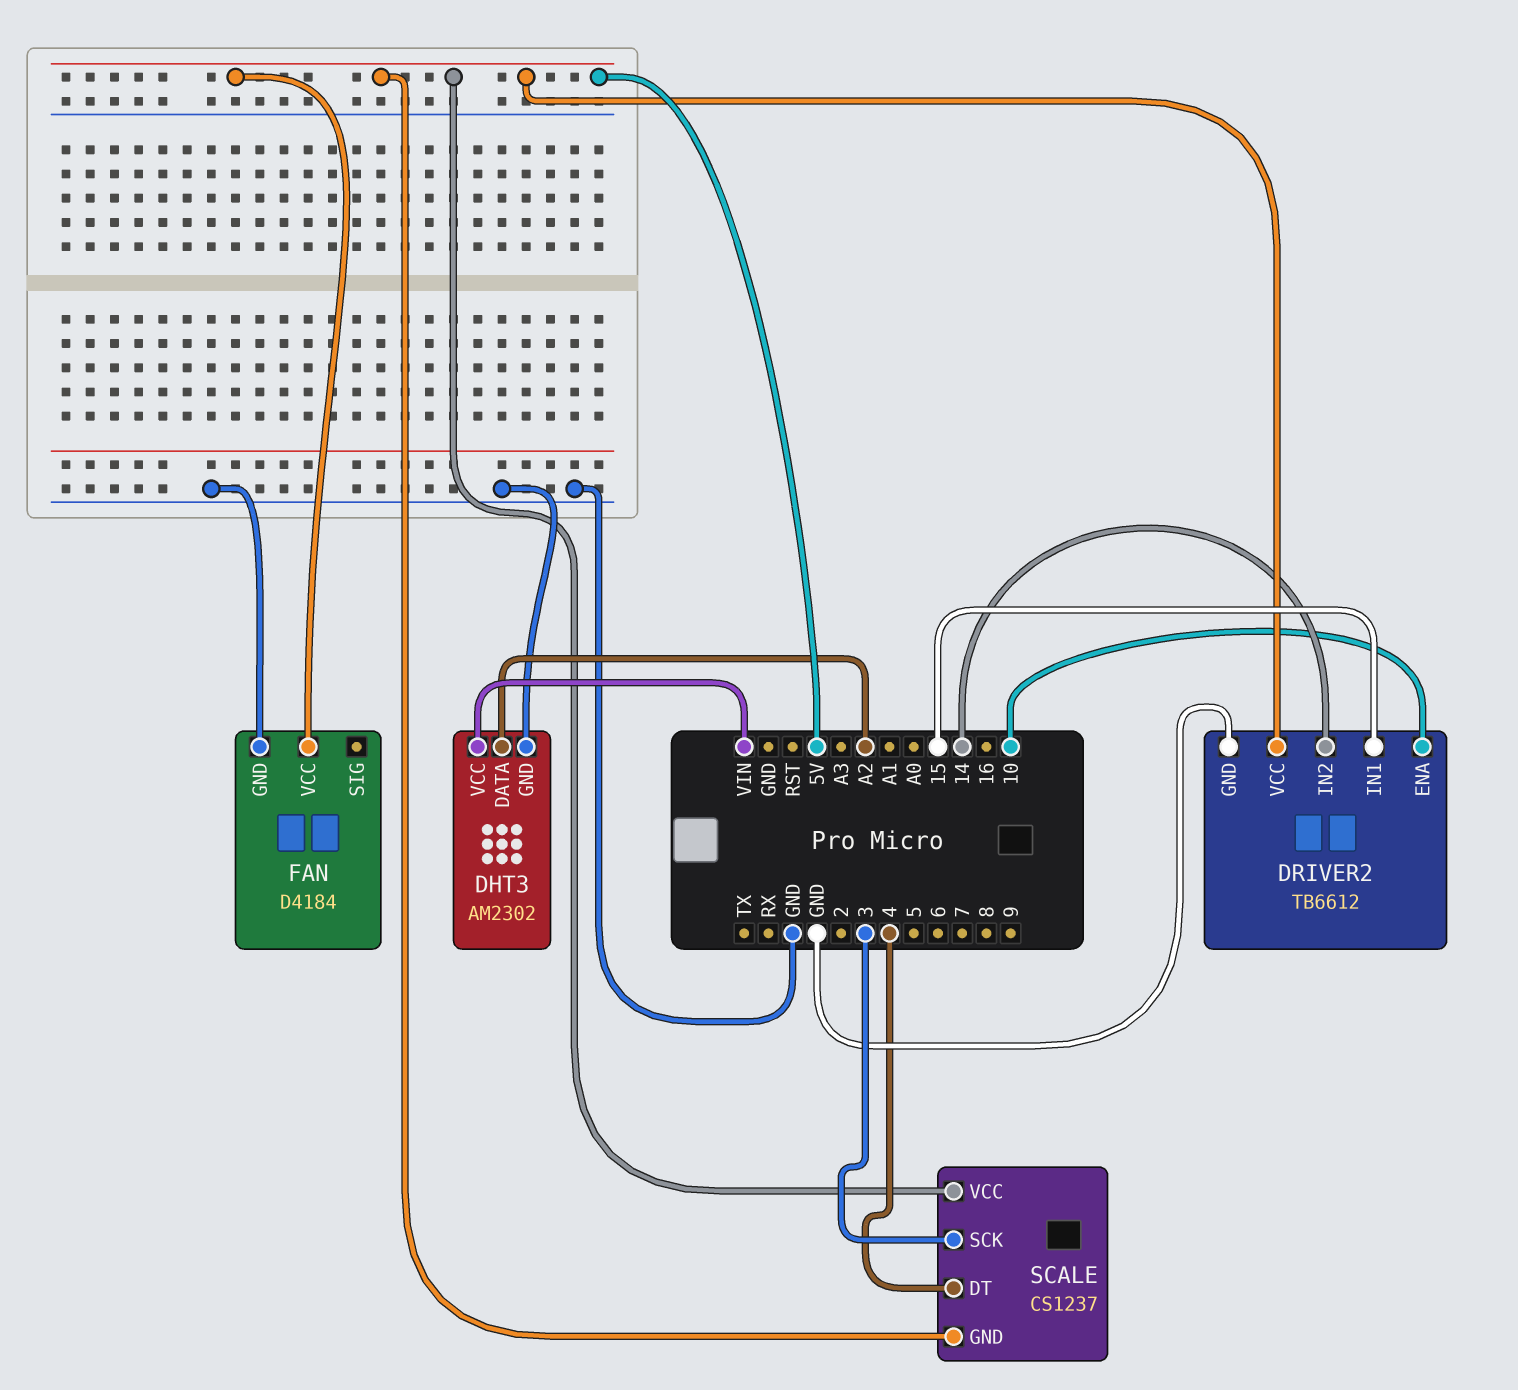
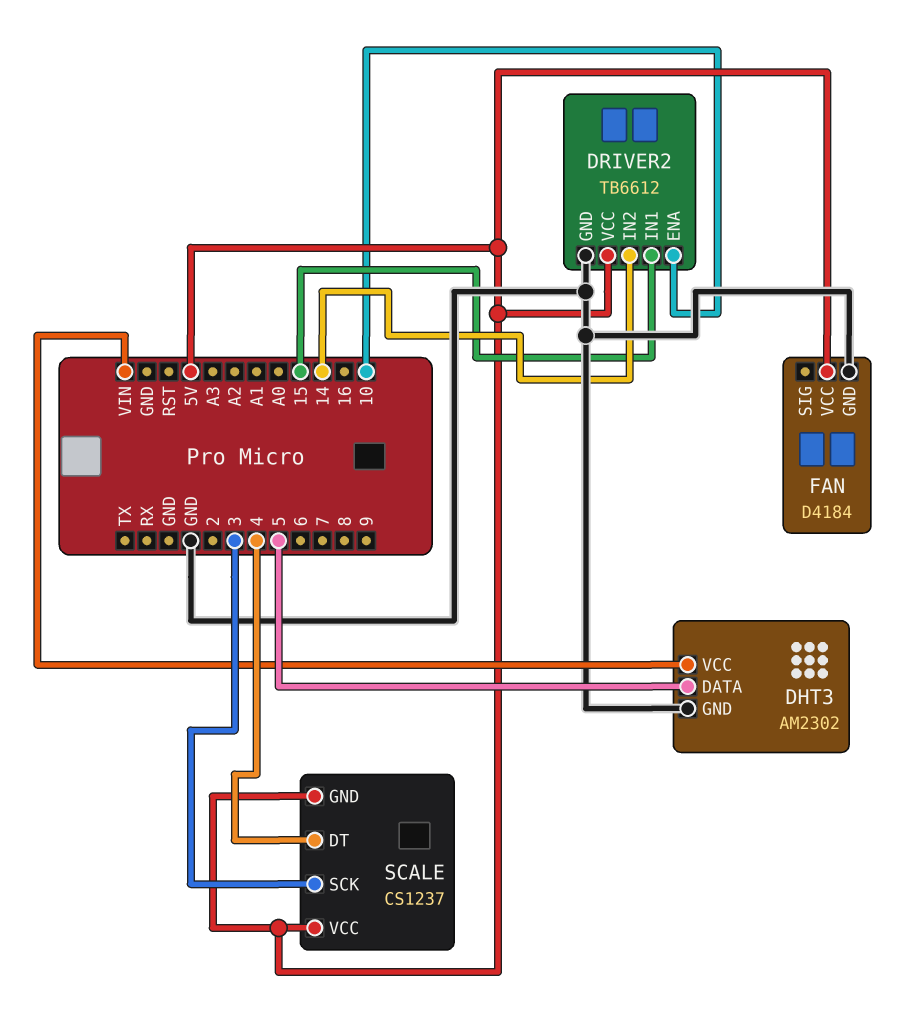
DHT3 pin DATA: A2 -> 5

